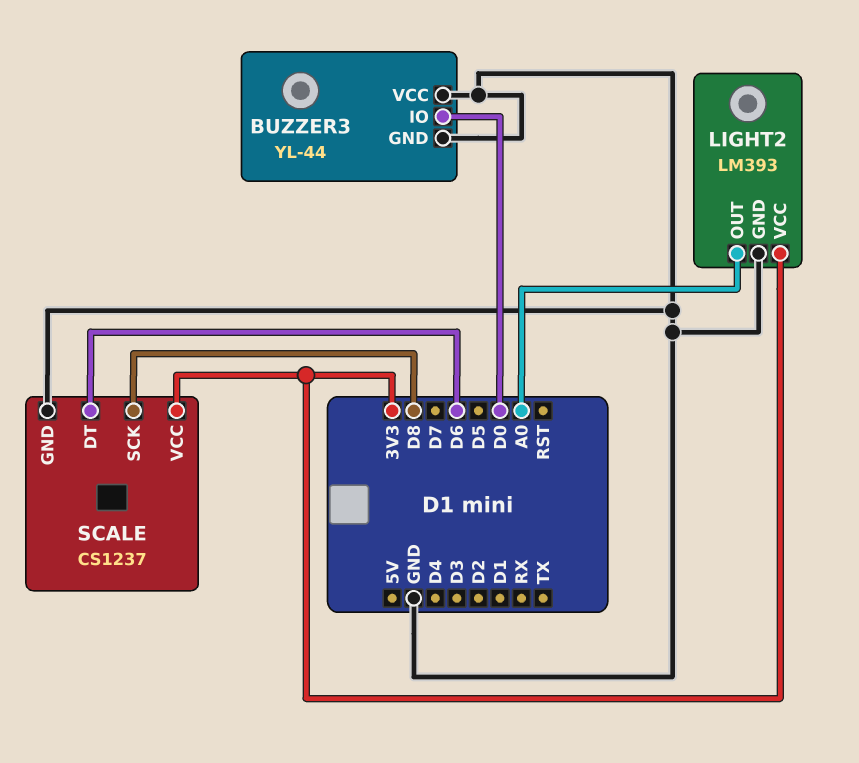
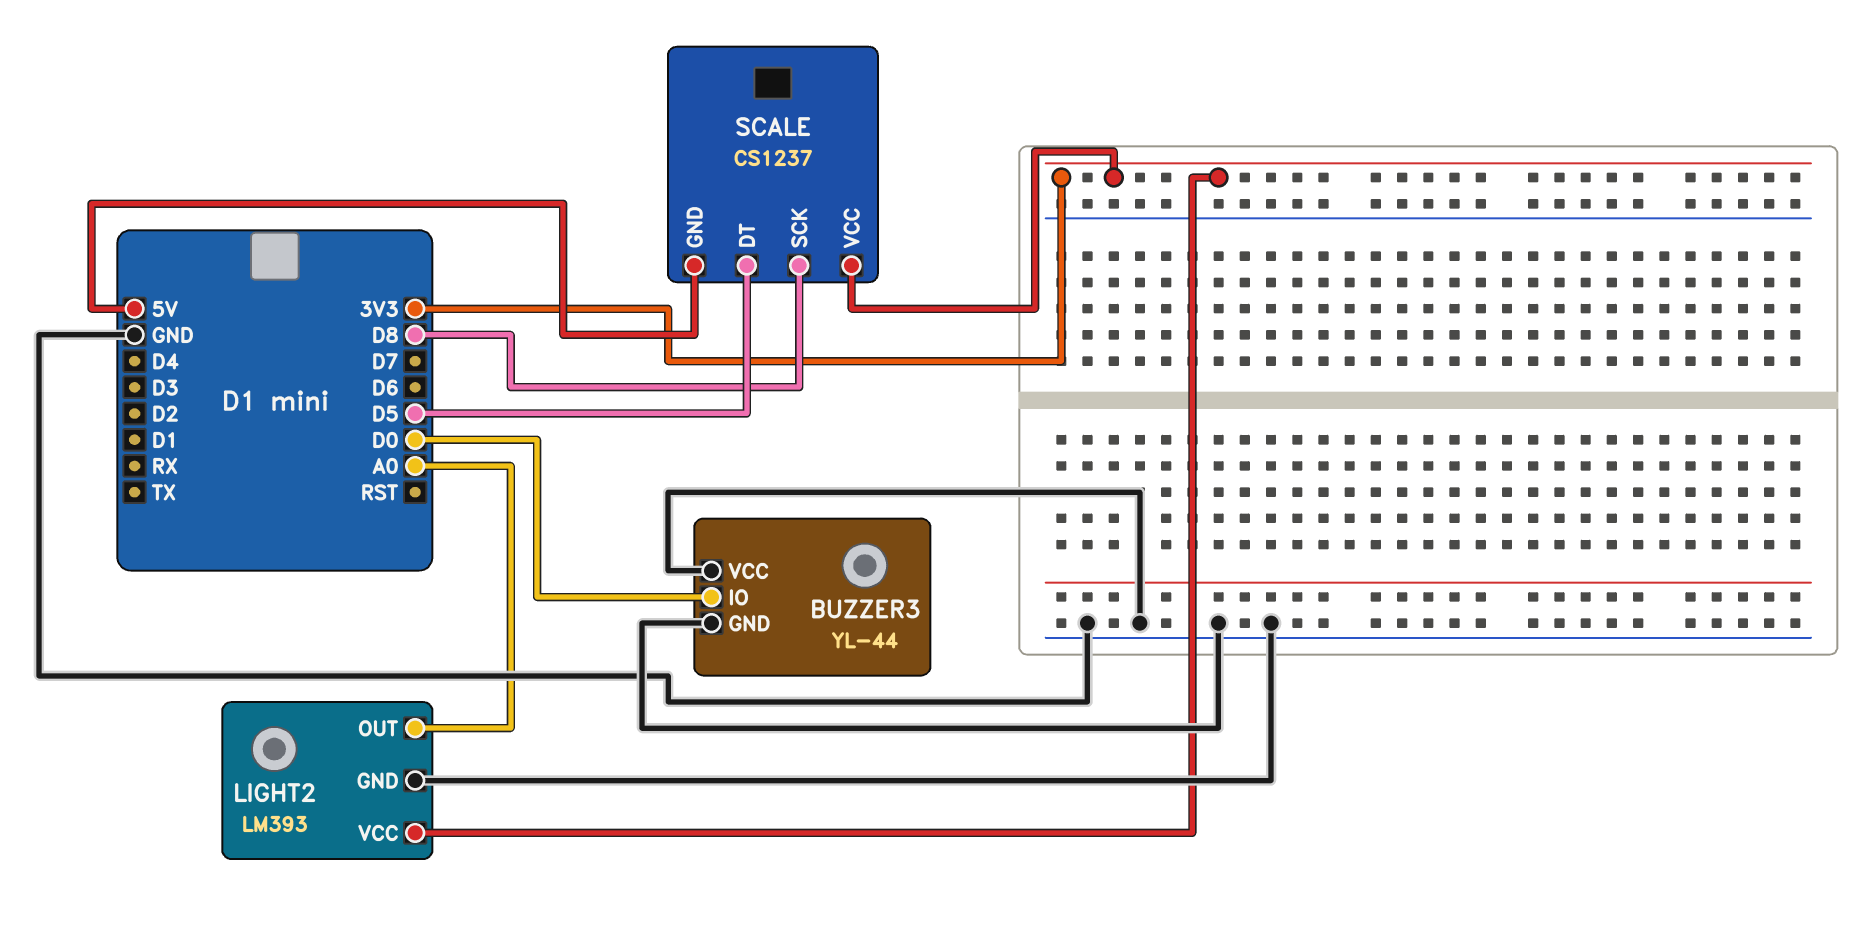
SCALE pin DT: D6 -> D5
SCALE pin GND: GND -> 5V

